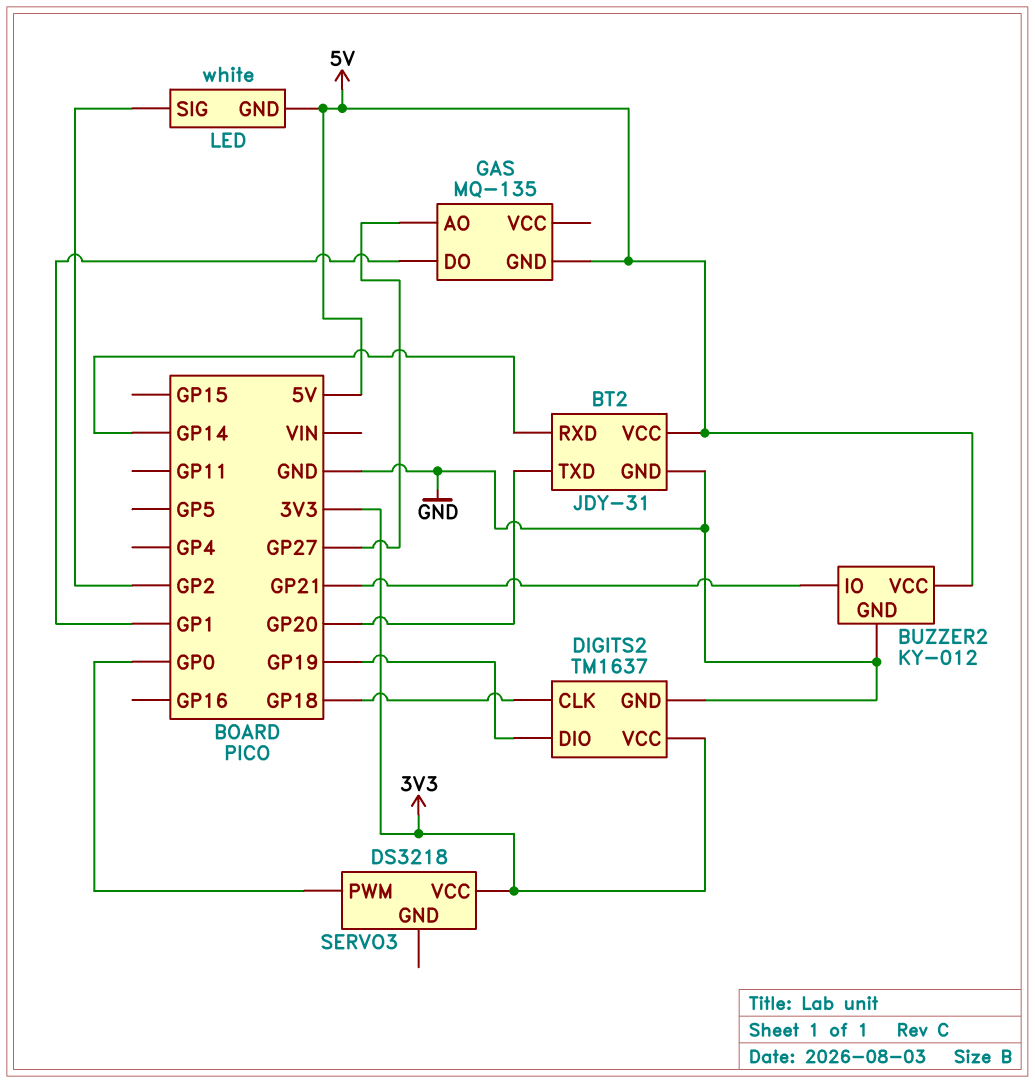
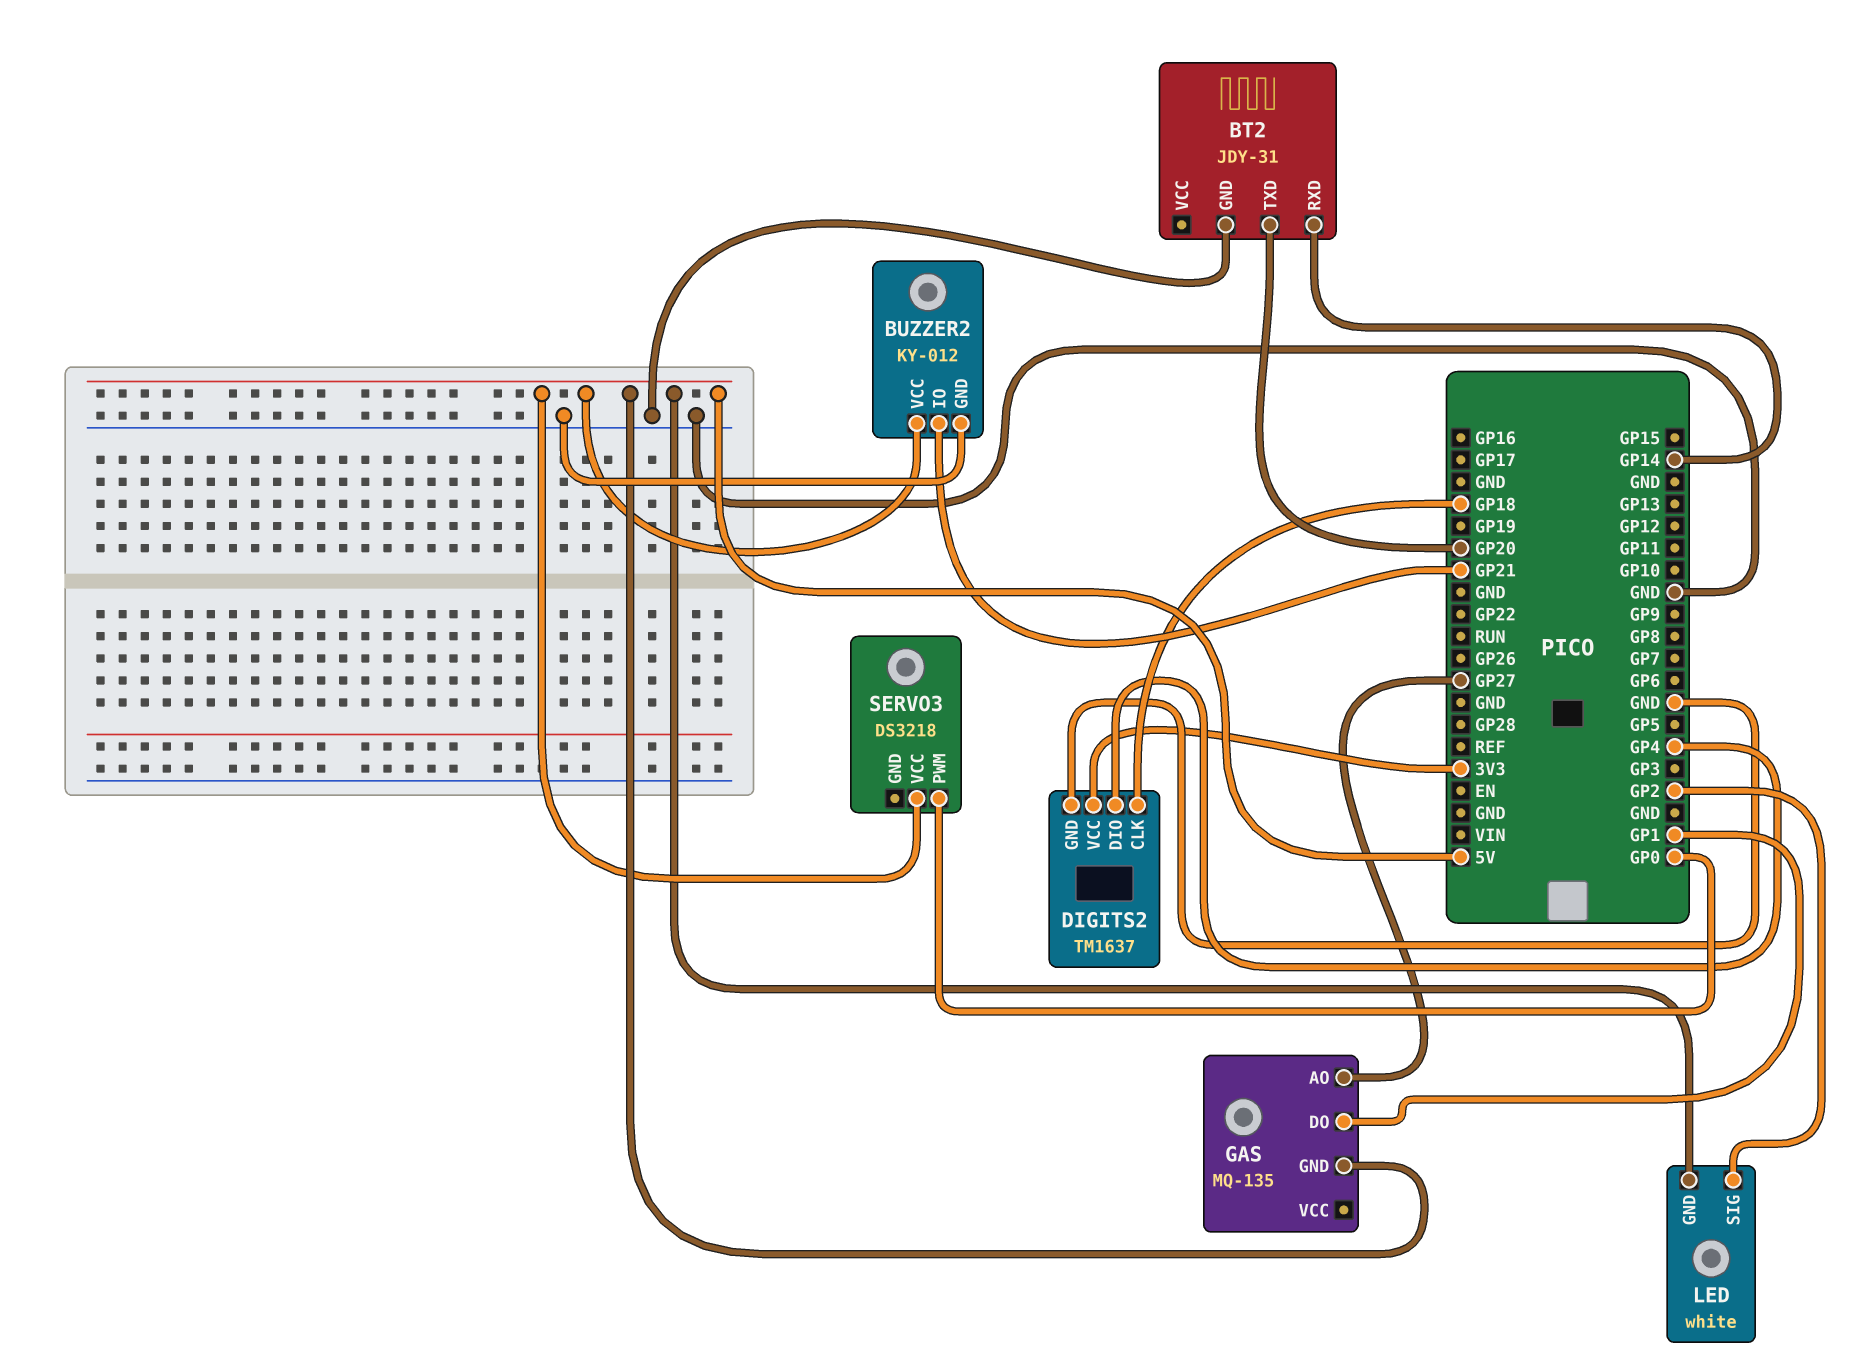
BT2 pin VCC: 5V -> none
DIGITS2 pin DIO: GP19 -> GP4
SERVO3 pin VCC: 3V3 -> 5V

